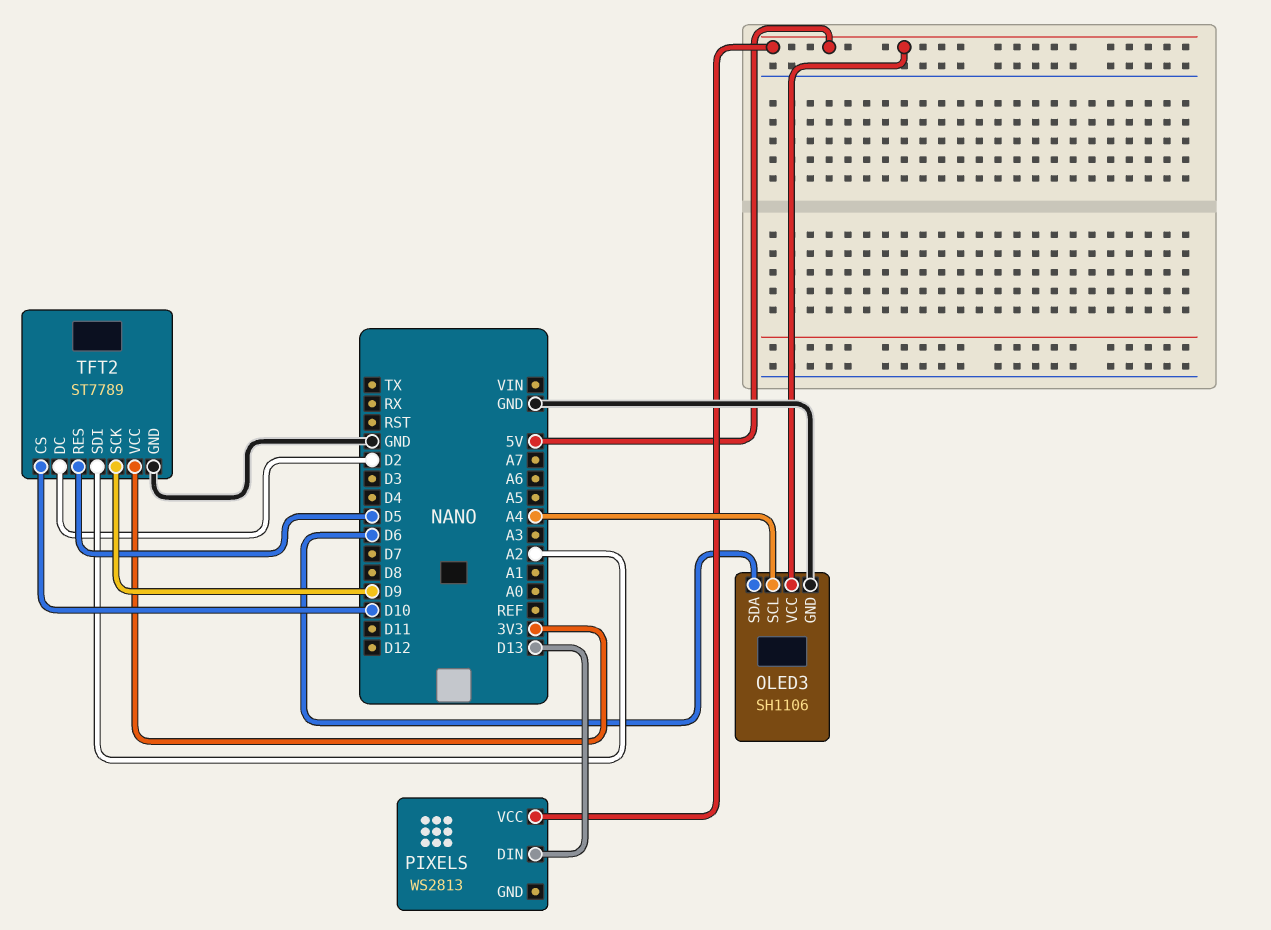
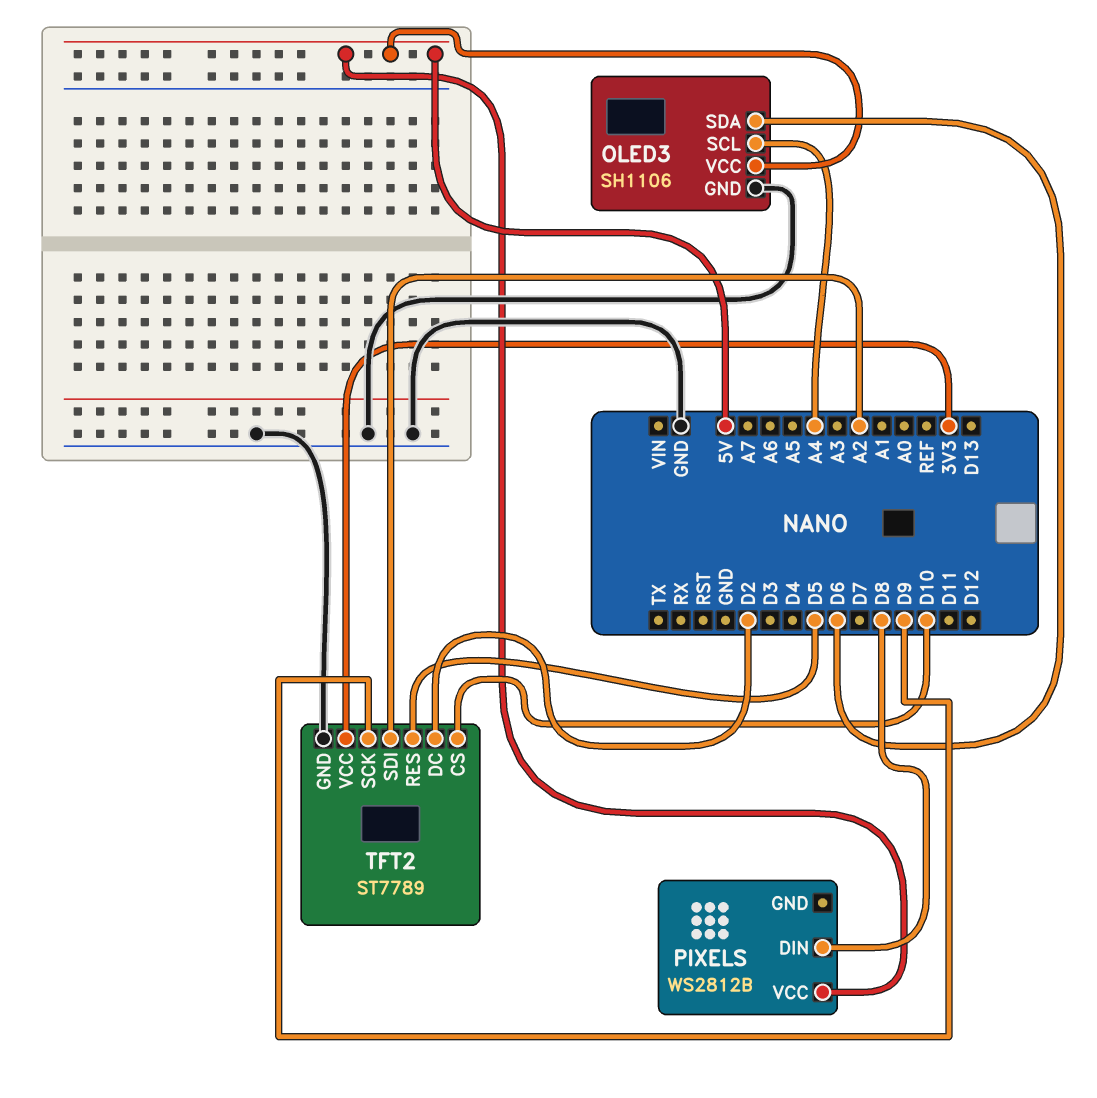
PIXELS: WS2813 -> WS2812B
PIXELS pin DIN: D13 -> D8

